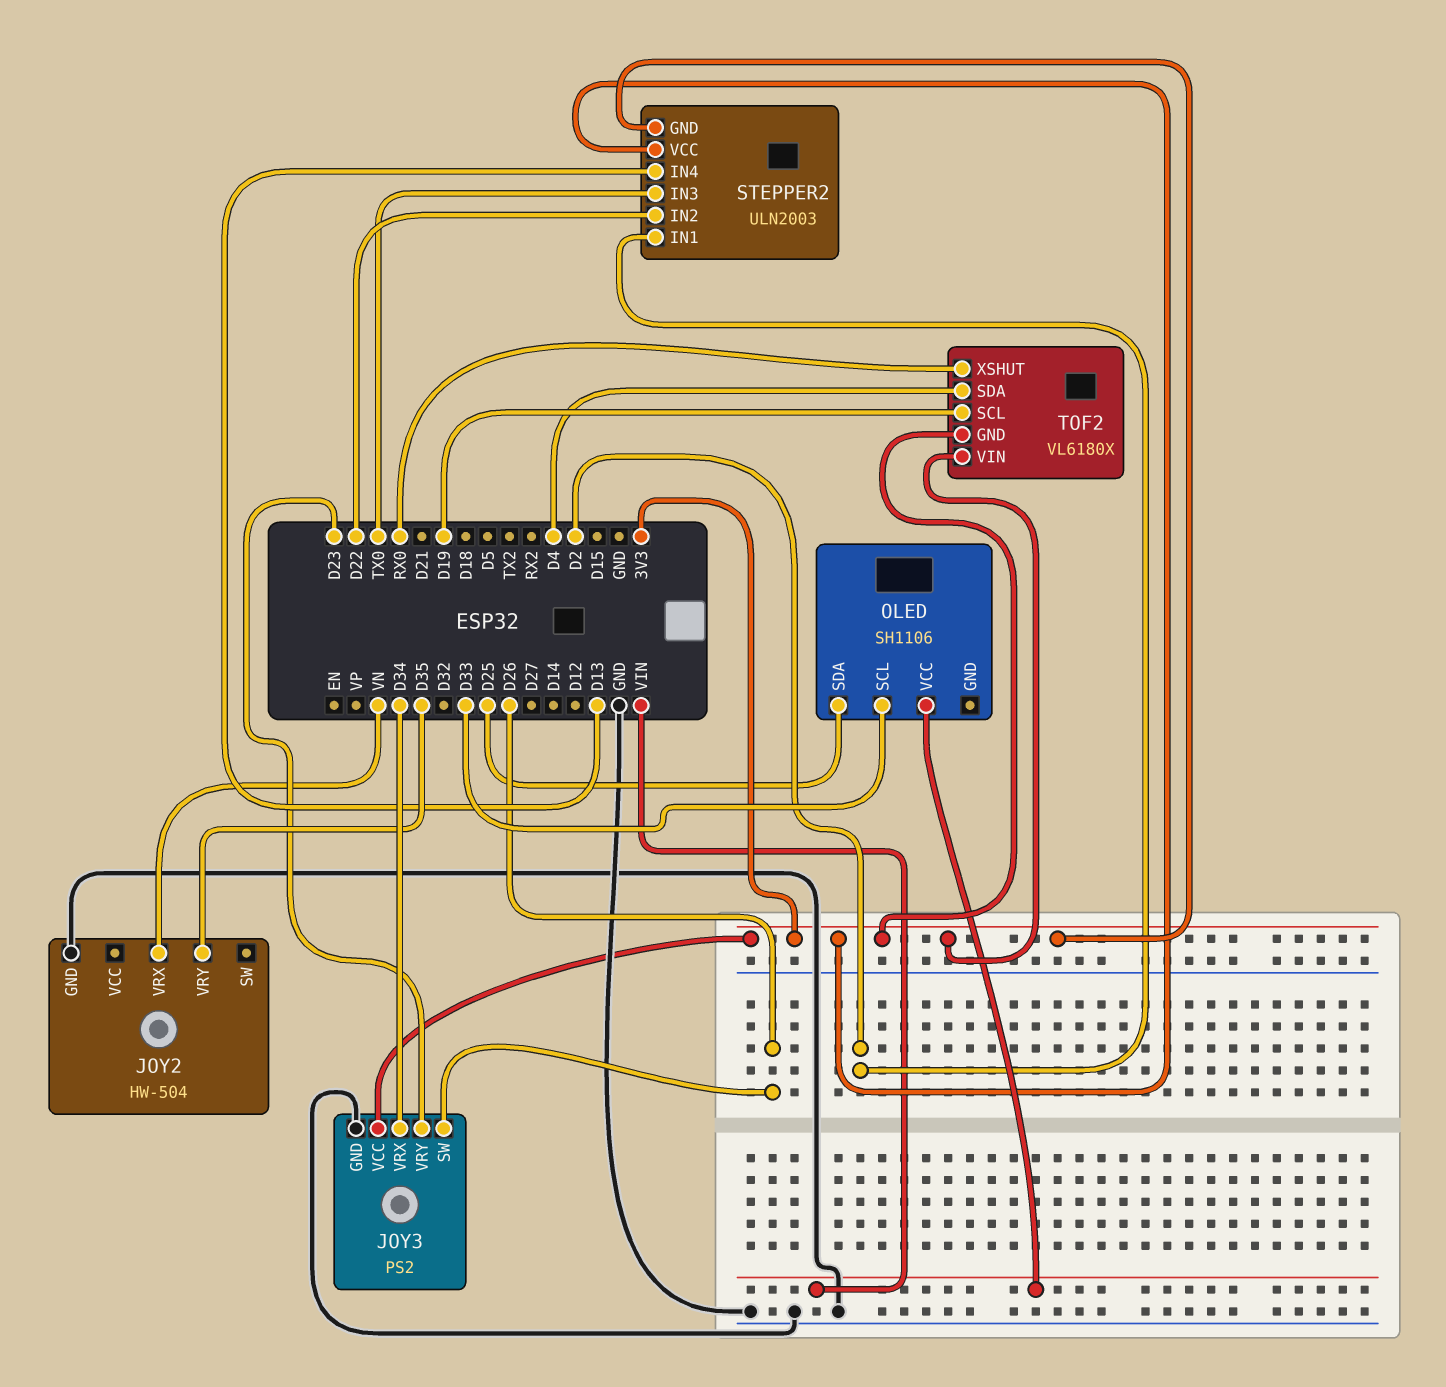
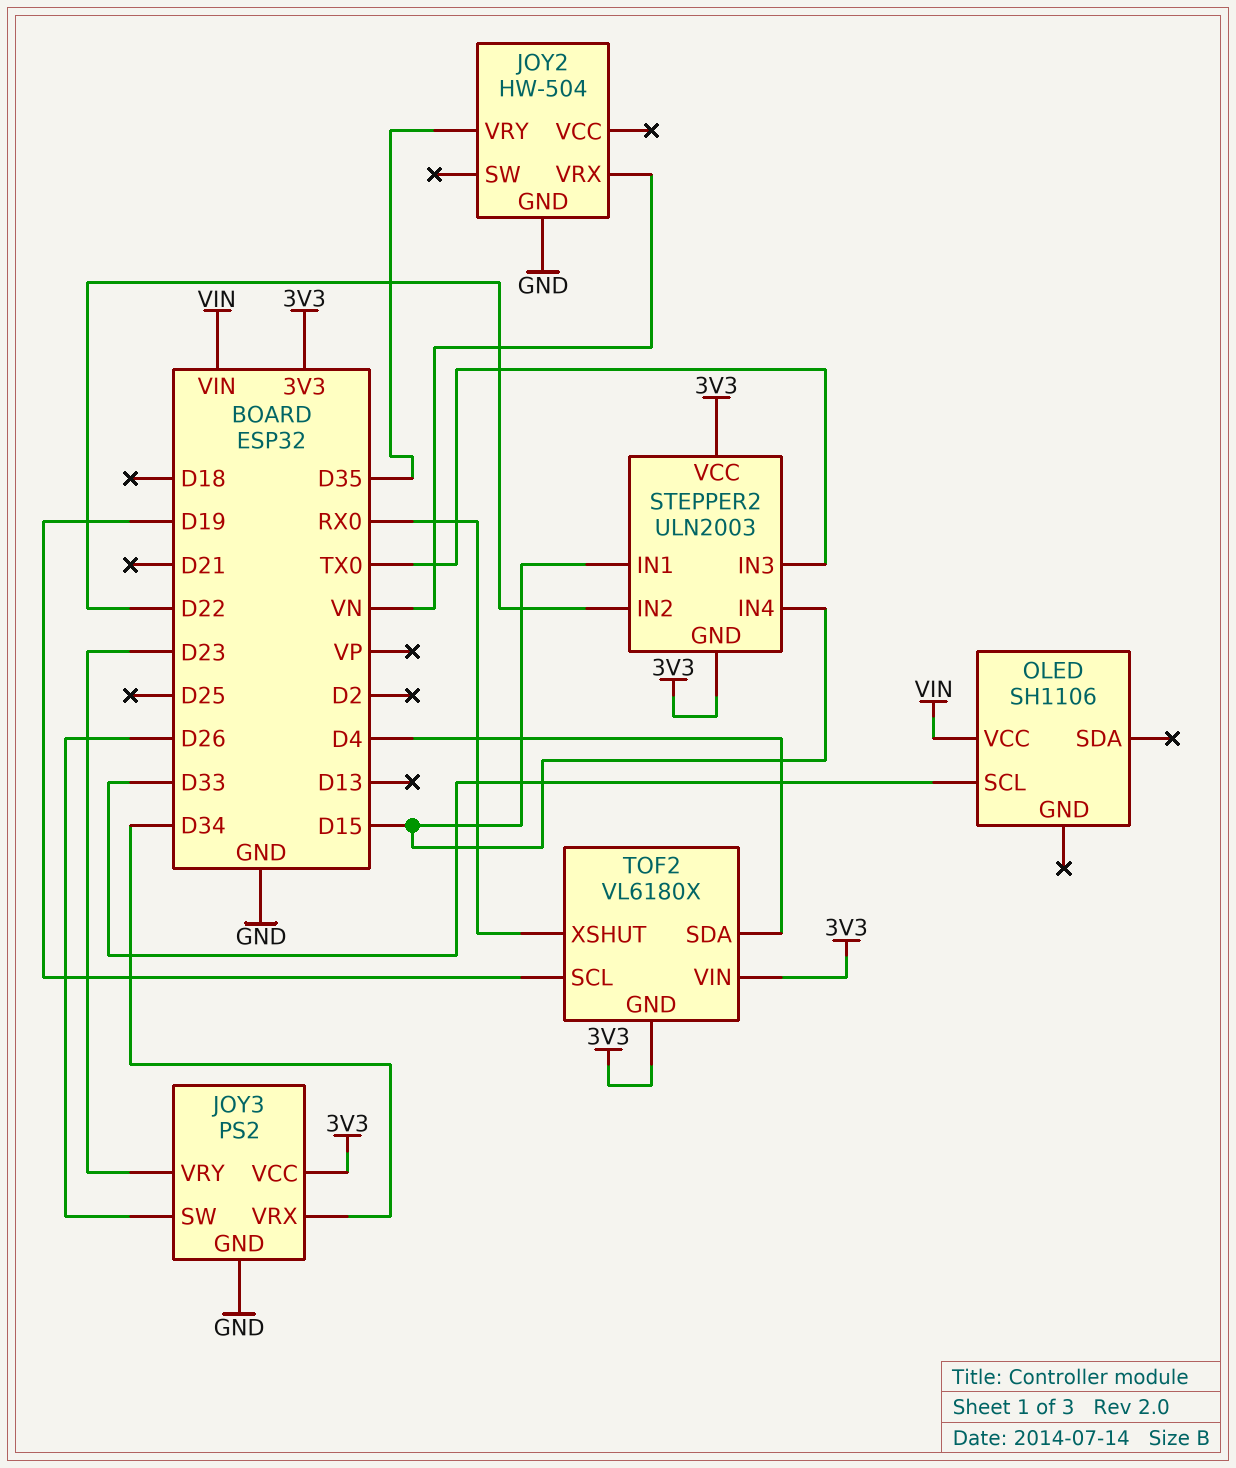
OLED pin SDA: D25 -> none
STEPPER2 pin IN1: D2 -> D15
STEPPER2 pin IN4: D13 -> D15

